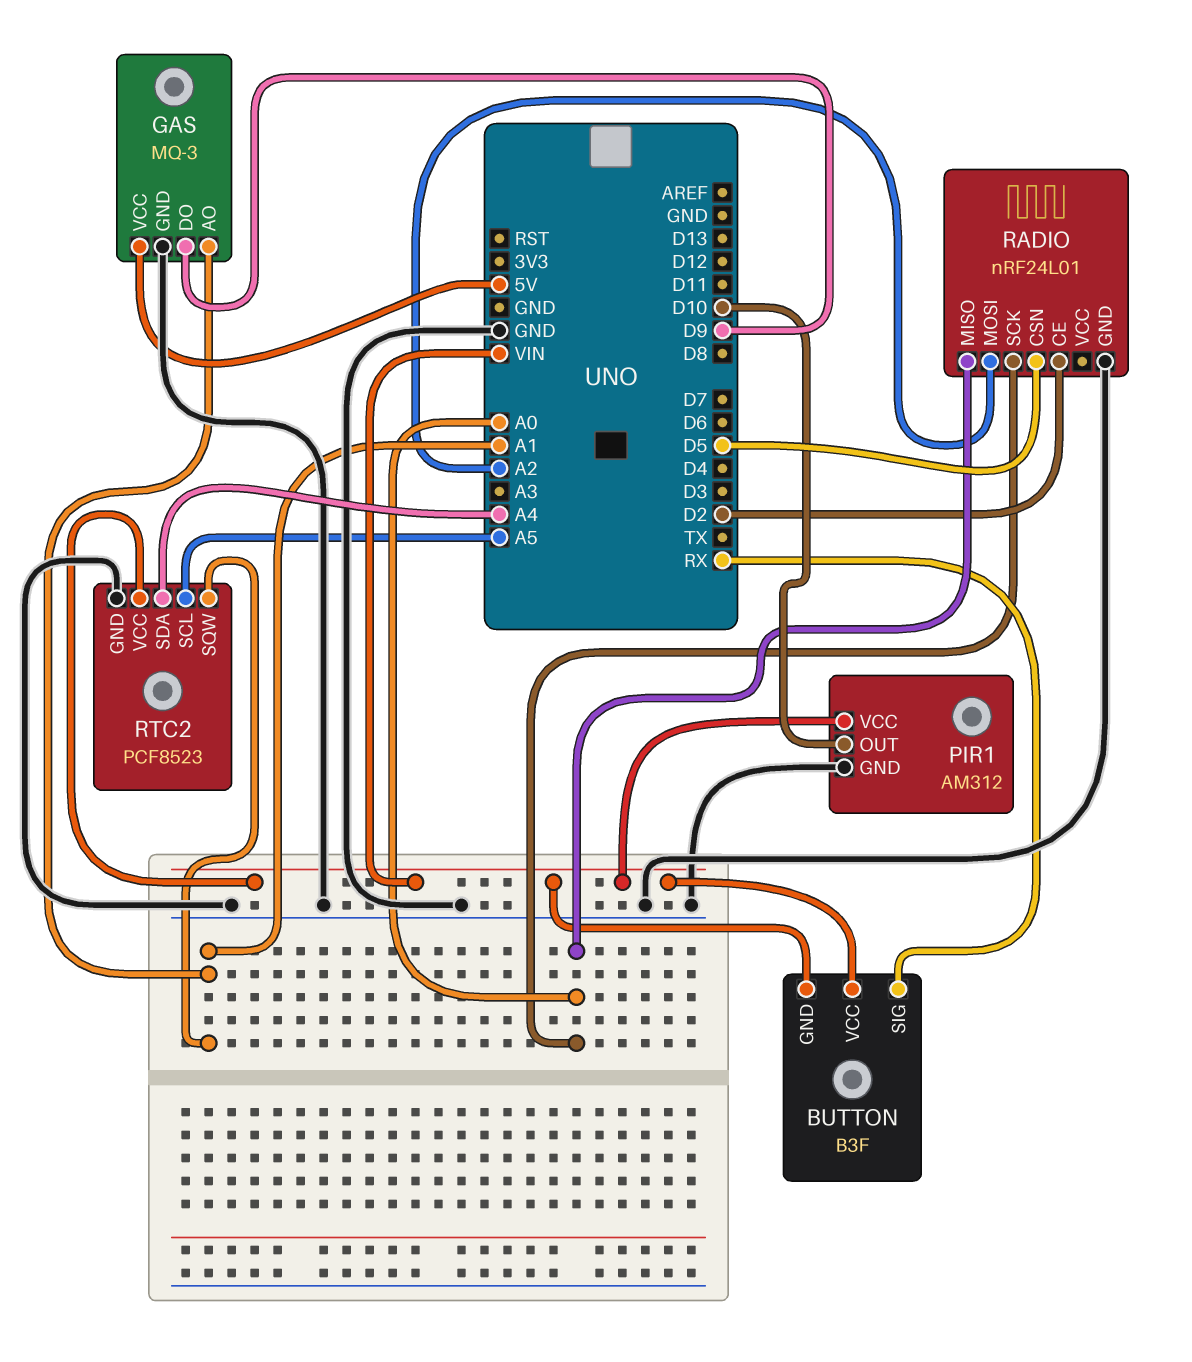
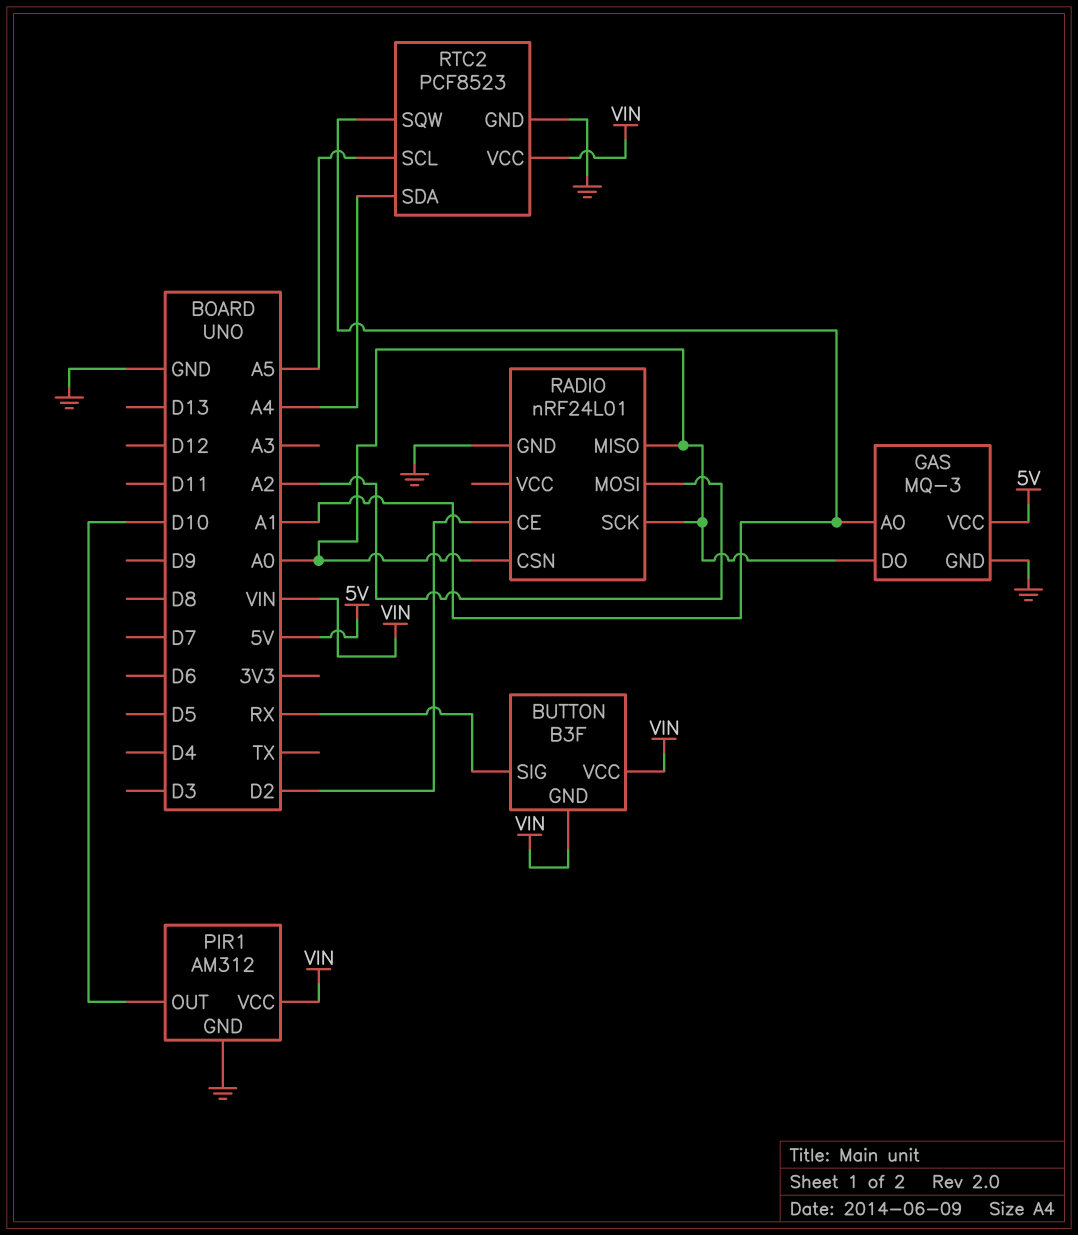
GAS pin DO: D9 -> A0
RADIO pin CSN: D5 -> A0

